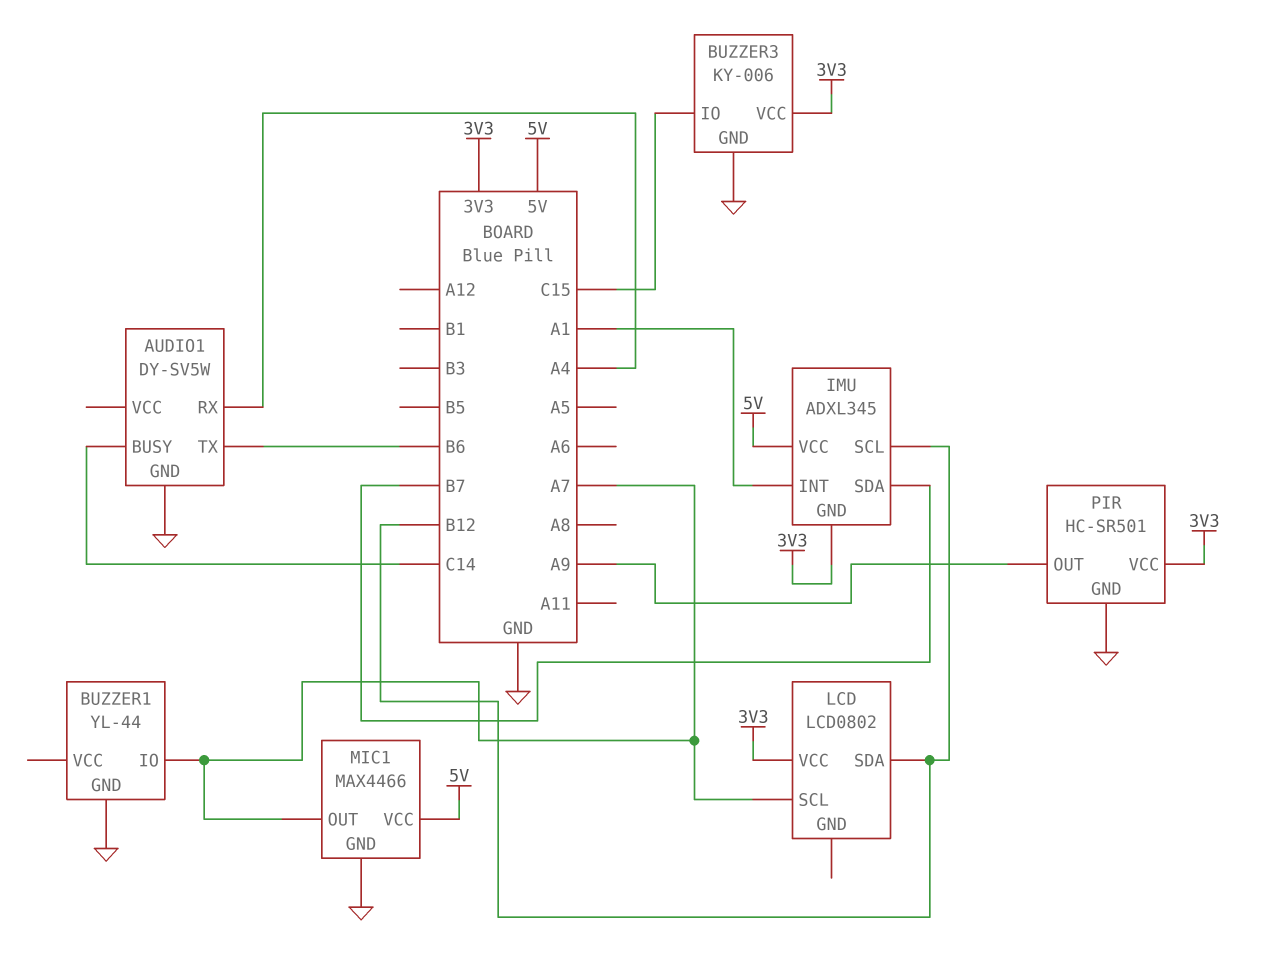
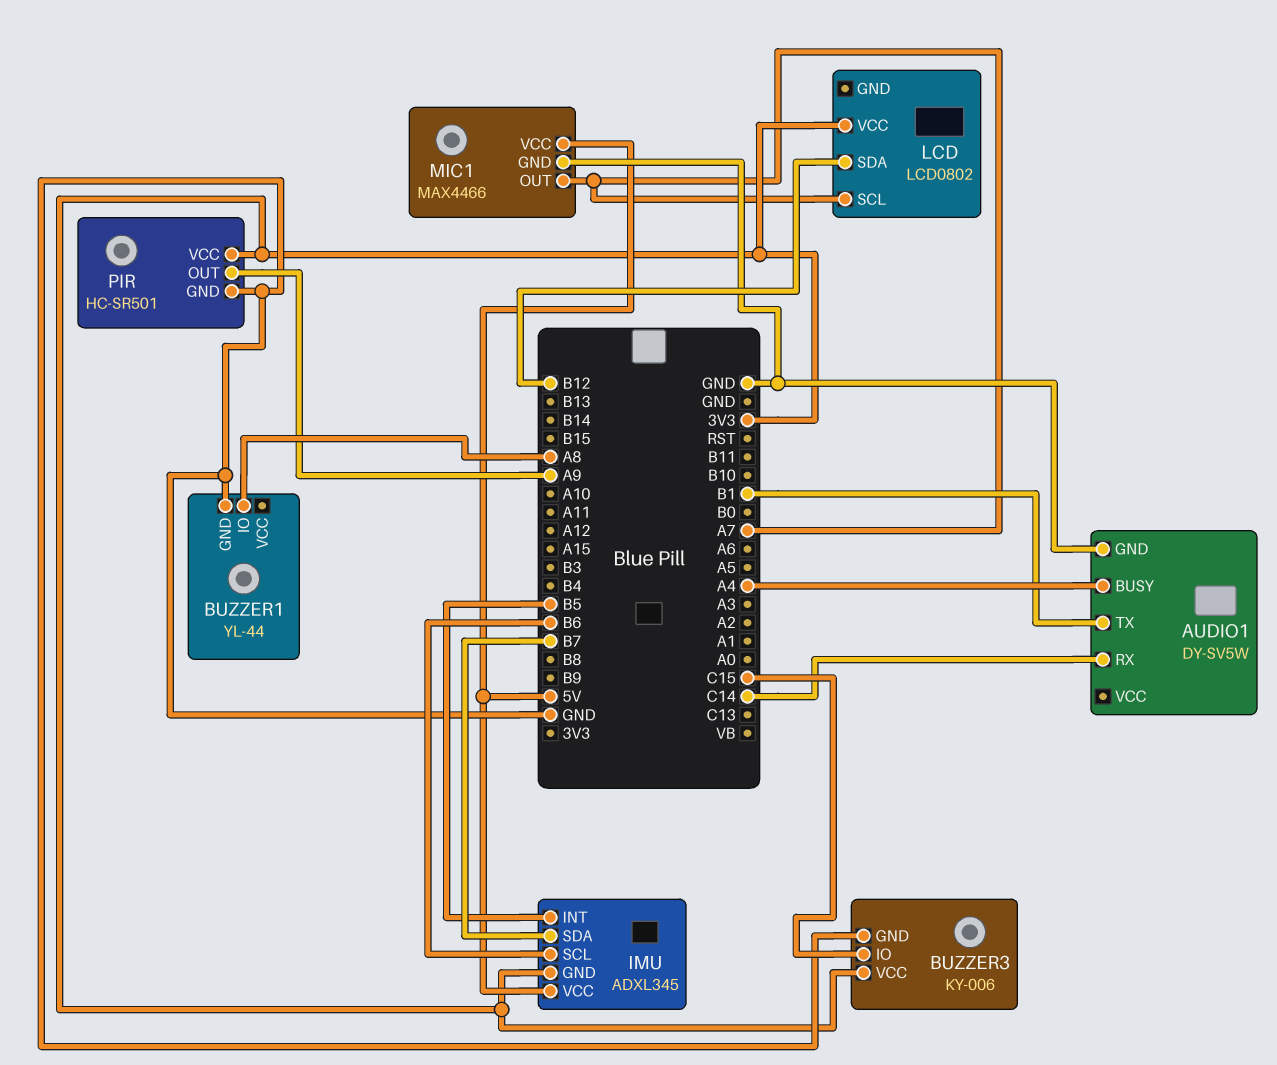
AUDIO1 pin BUSY: C14 -> A4
AUDIO1 pin RX: A4 -> C14
AUDIO1 pin TX: B6 -> B1
BUZZER1 pin IO: A7 -> A8
IMU pin INT: A1 -> B5
IMU pin SCL: B12 -> B6

